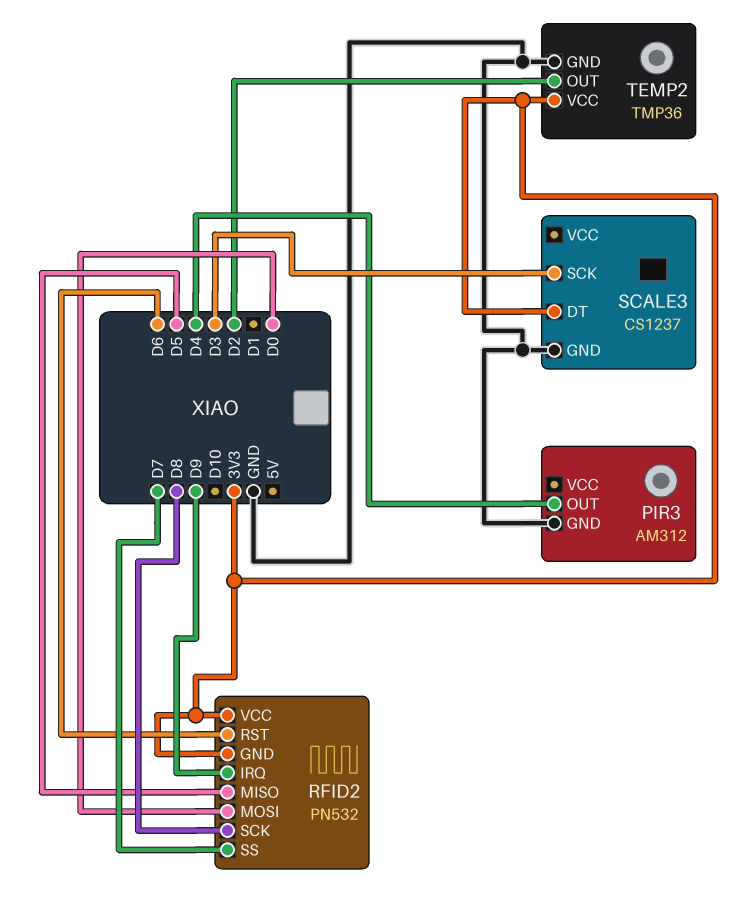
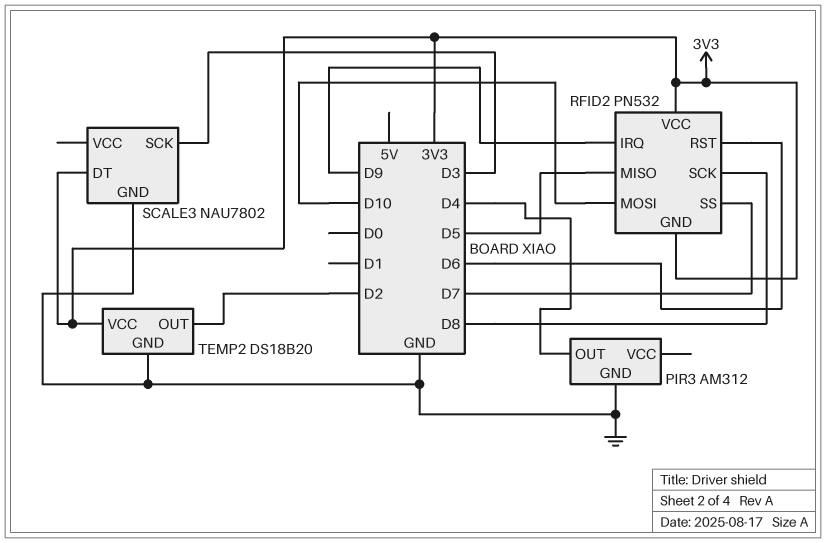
RFID2 pin MOSI: D0 -> D10
SCALE3: CS1237 -> NAU7802
TEMP2: TMP36 -> DS18B20

